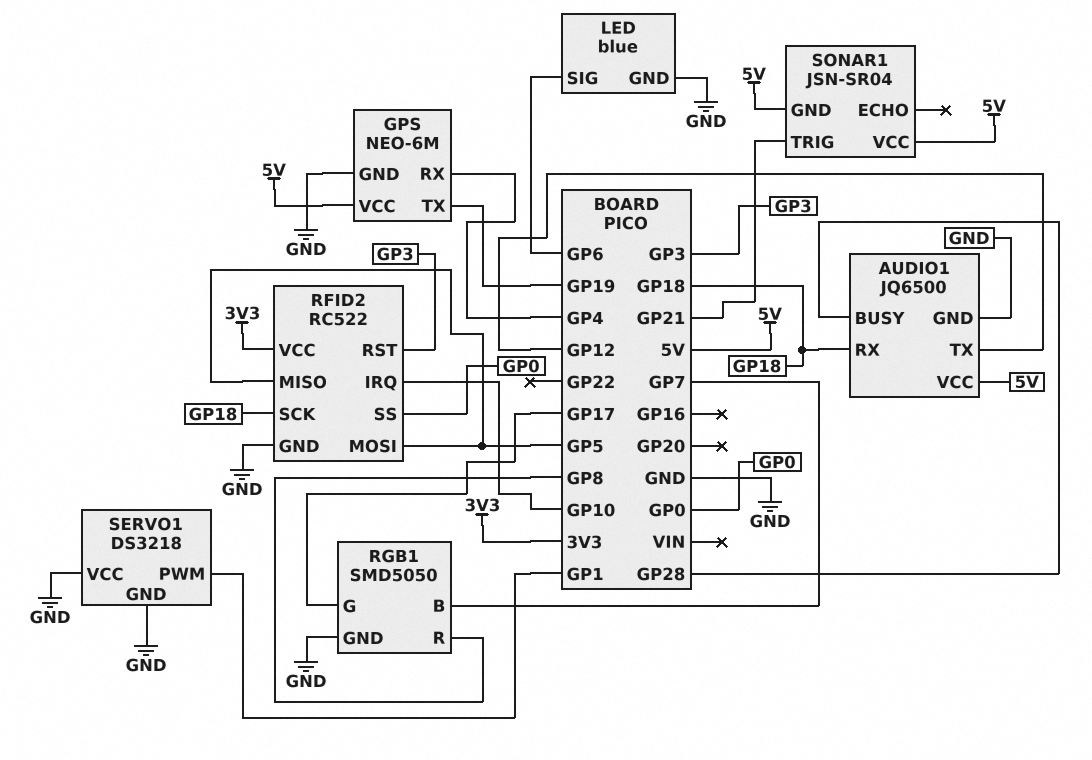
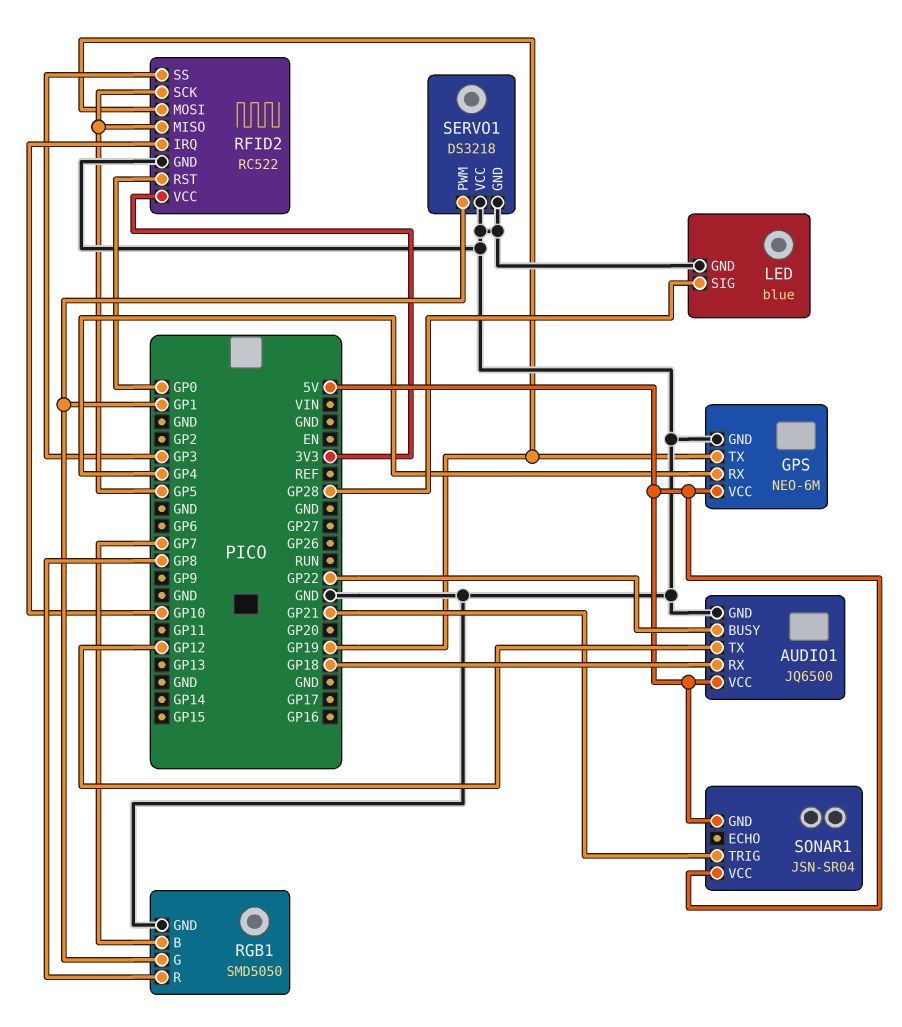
AUDIO1 pin BUSY: GP28 -> GP22
LED pin SIG: GP6 -> GP28
RFID2 pin MOSI: GP5 -> GP19
RFID2 pin RST: GP3 -> GP0
RFID2 pin SCK: GP18 -> GP5
RFID2 pin SS: GP0 -> GP3
RGB1 pin G: GP17 -> GP1

